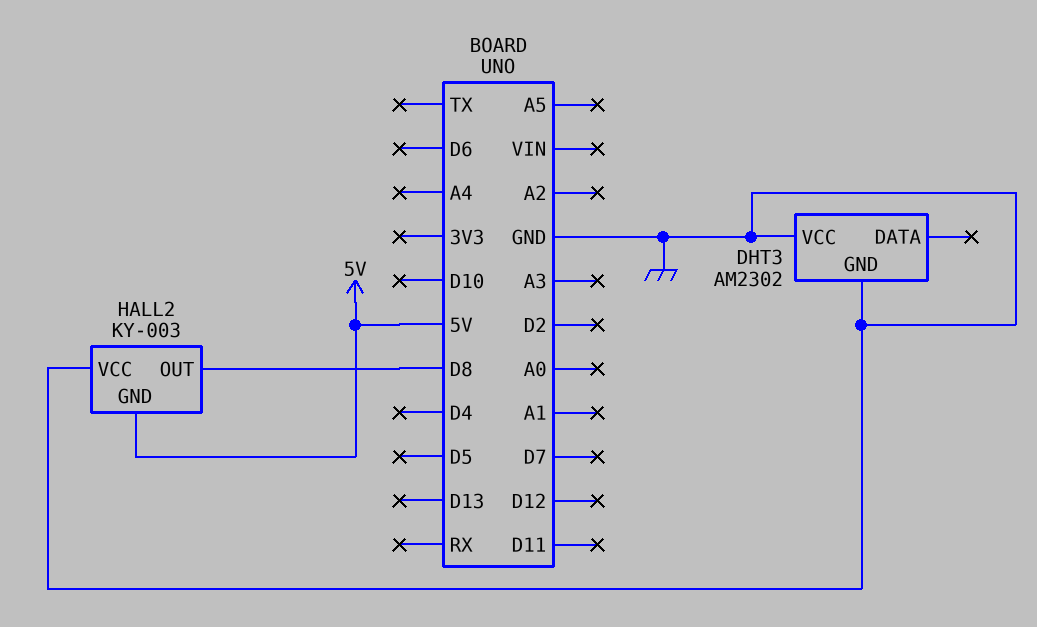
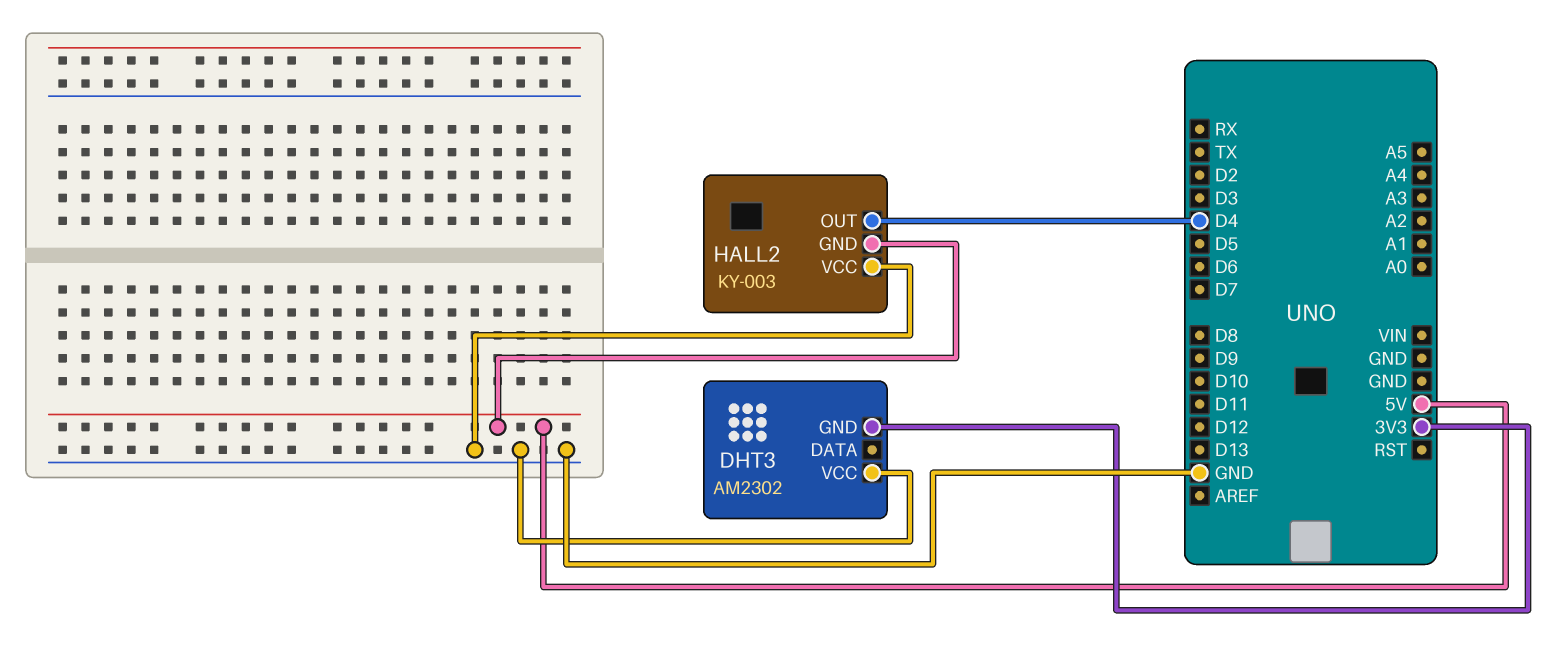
DHT3 pin GND: GND -> 3V3
HALL2 pin OUT: D8 -> D4

